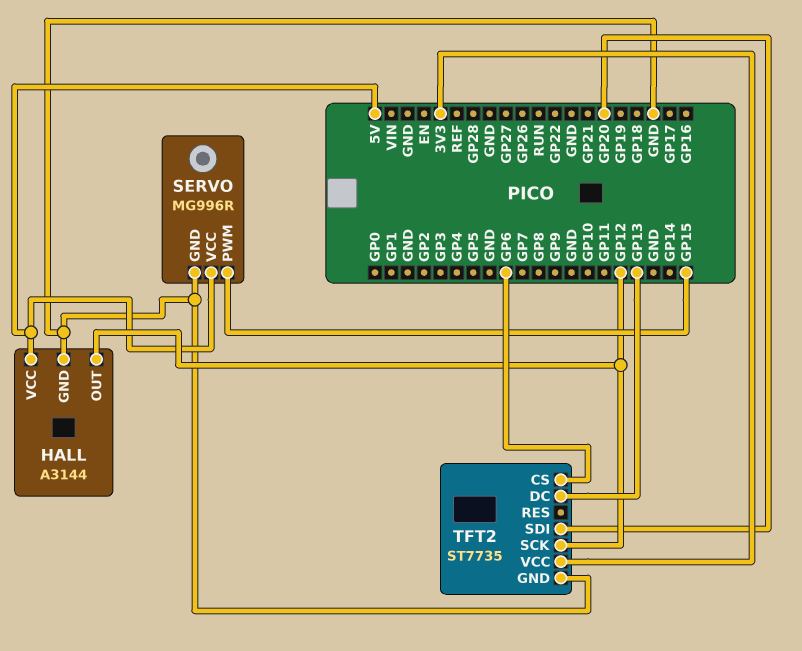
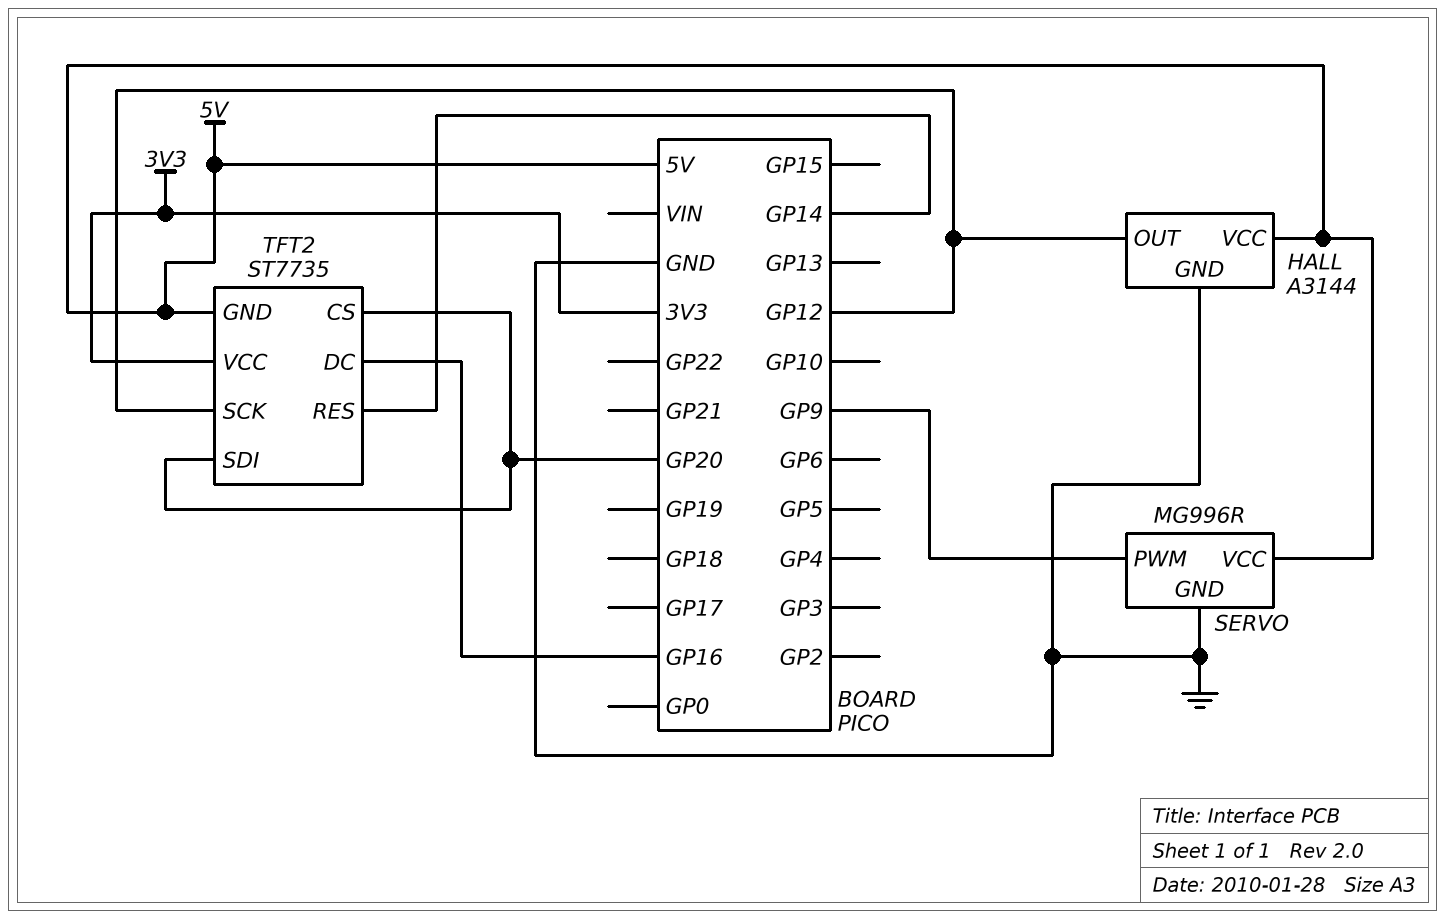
SERVO pin PWM: GP15 -> GP9
TFT2 pin CS: GP6 -> GP20
TFT2 pin DC: GP13 -> GP16
TFT2 pin GND: GND -> 5V
TFT2 pin RES: none -> GP14

